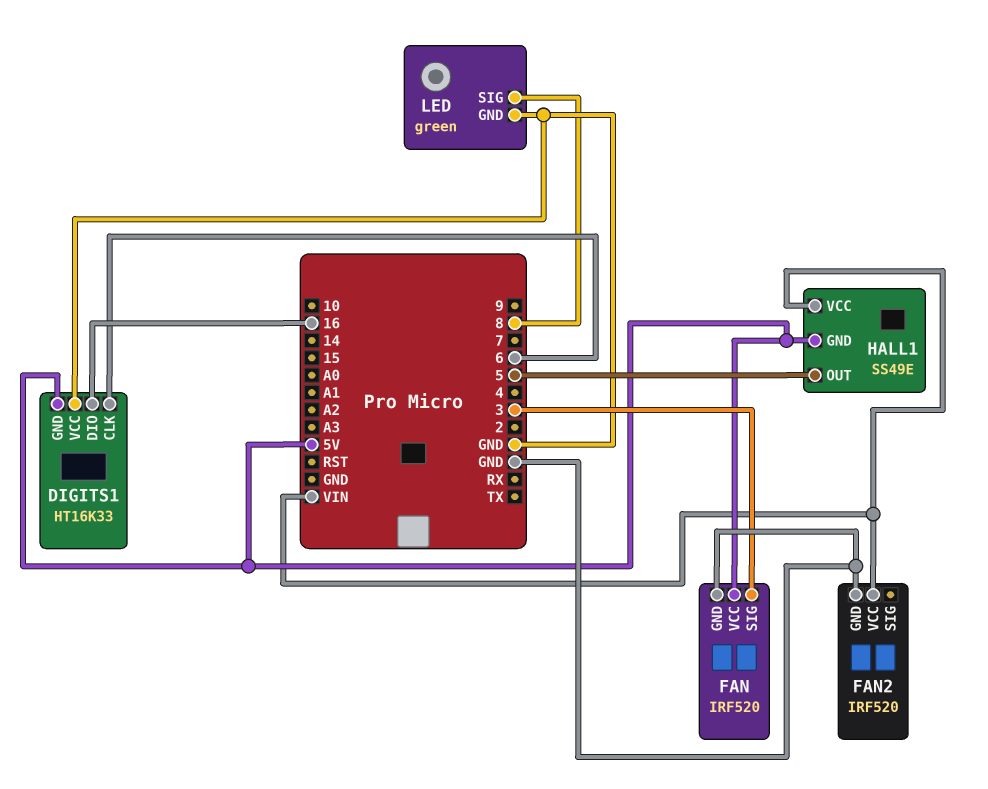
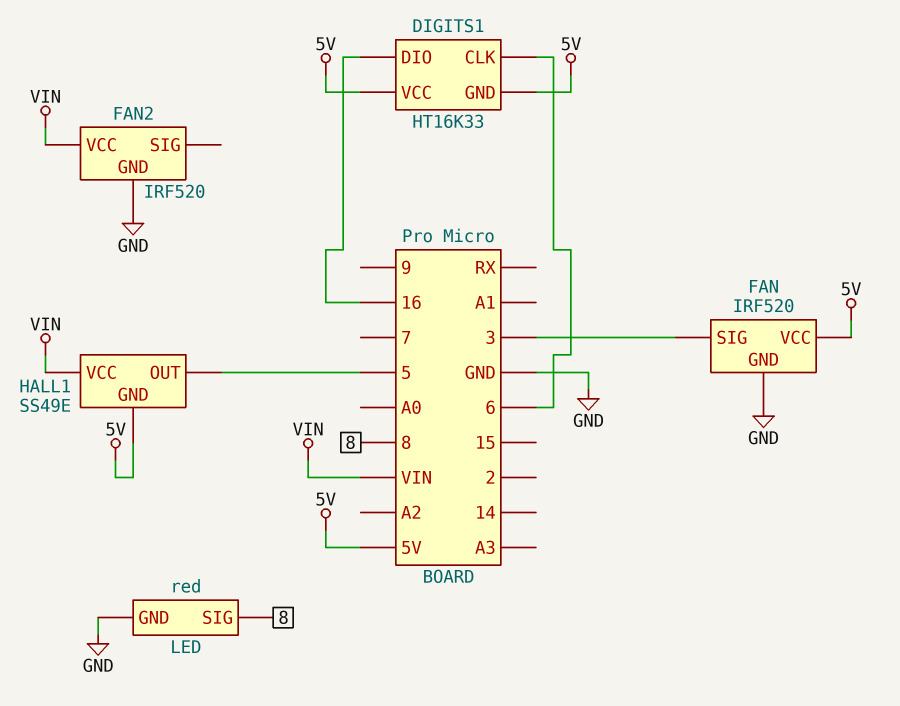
DIGITS1 pin VCC: GND -> 5V
LED: green -> red

